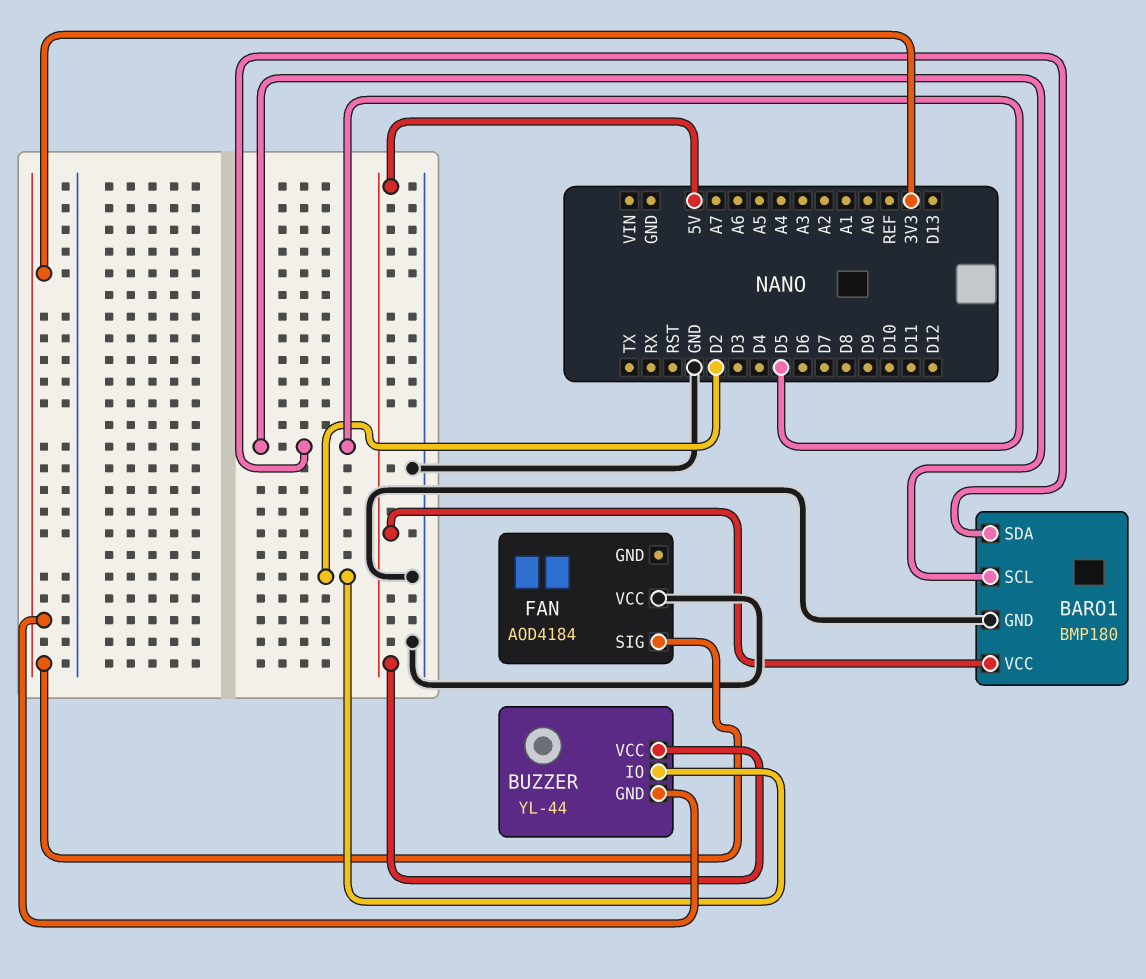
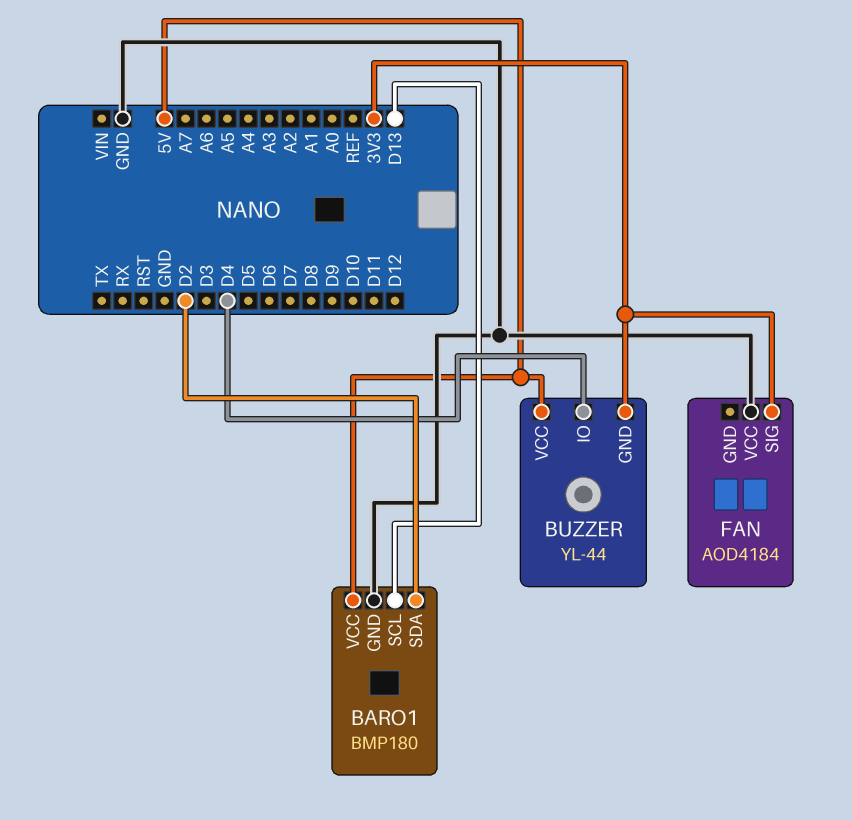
BARO1 pin SCL: D5 -> D13
BARO1 pin SDA: D5 -> D2
BUZZER pin IO: D2 -> D4

